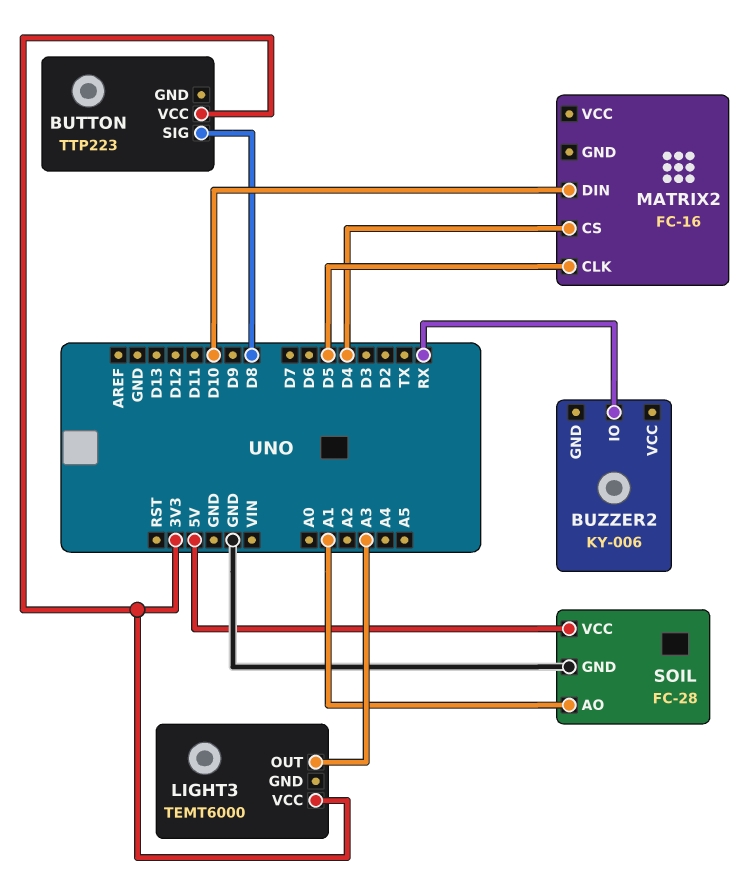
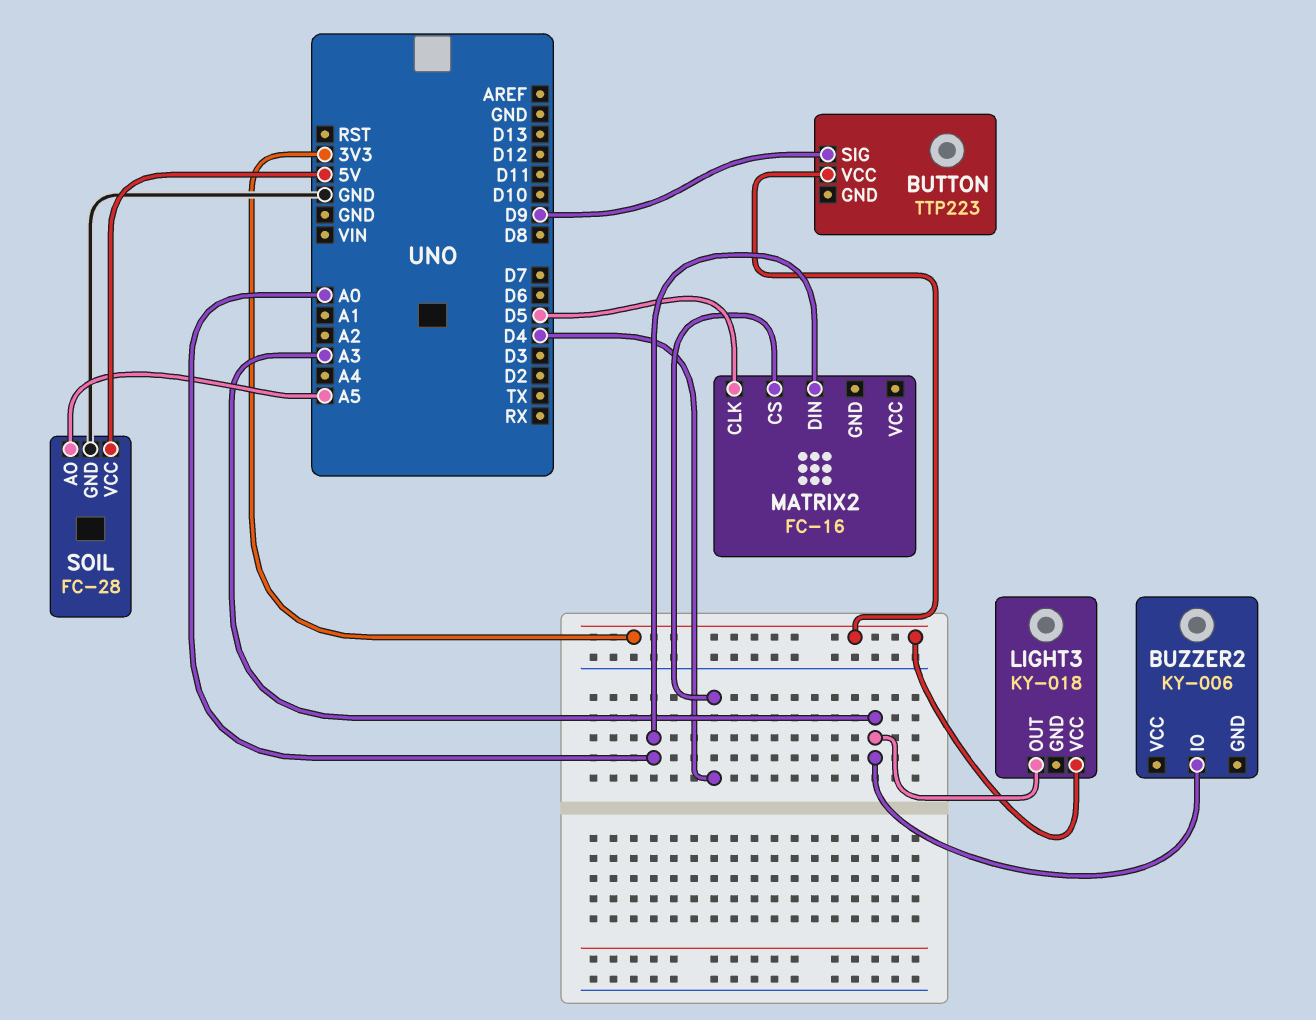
BUTTON pin SIG: D8 -> D9
BUZZER2 pin IO: RX -> A3
LIGHT3: TEMT6000 -> KY-018
MATRIX2 pin DIN: D10 -> A0
SOIL pin AO: A1 -> A5

